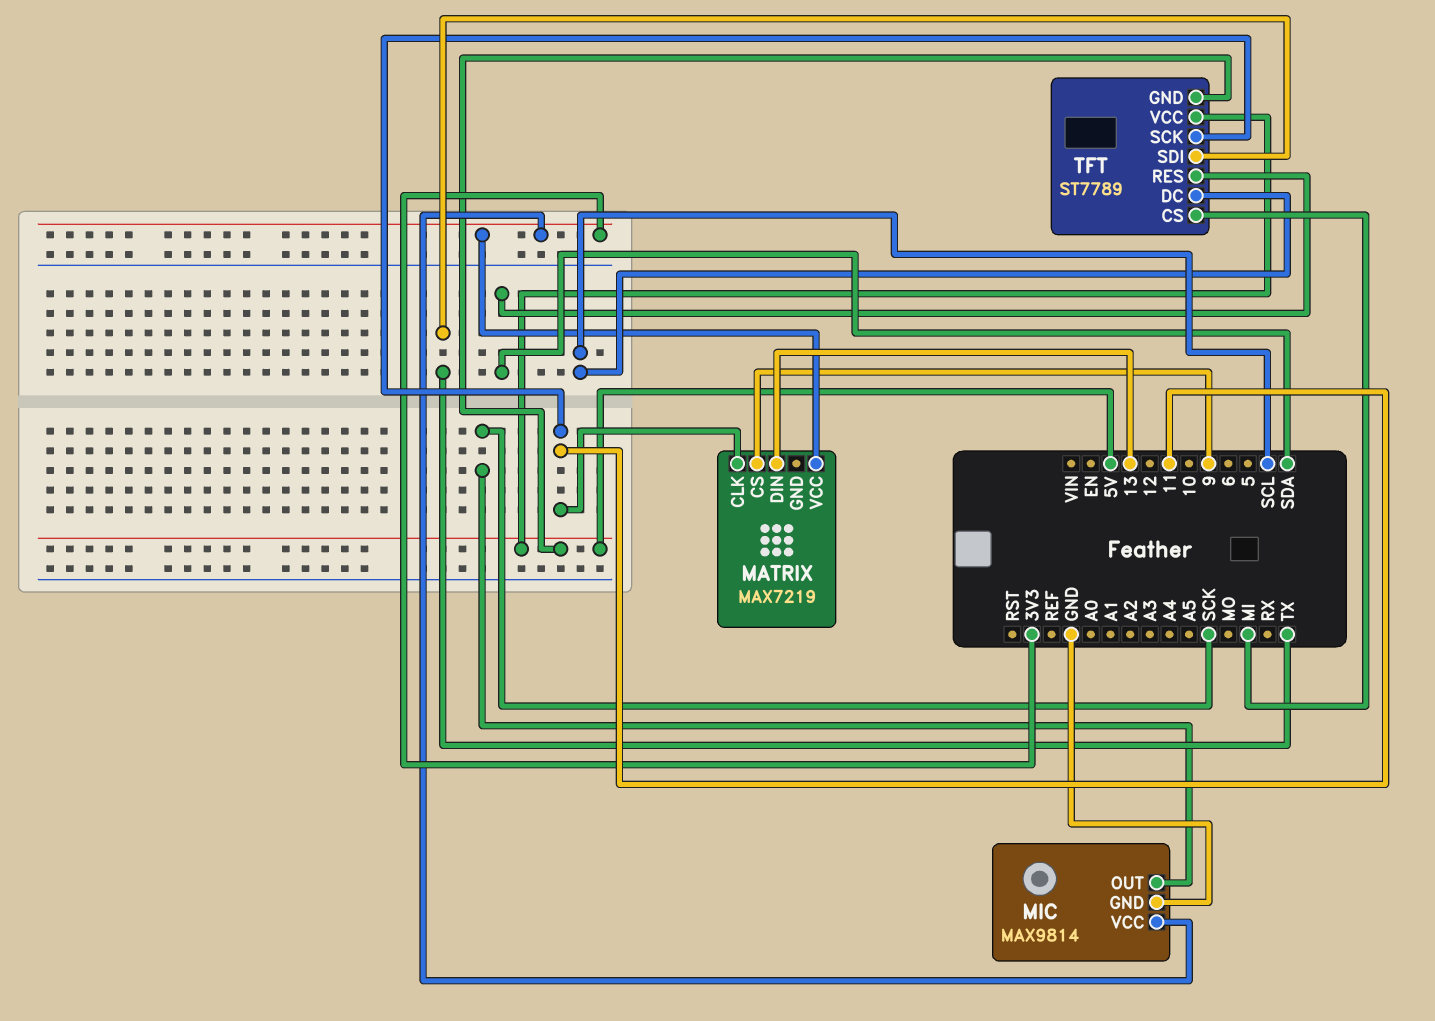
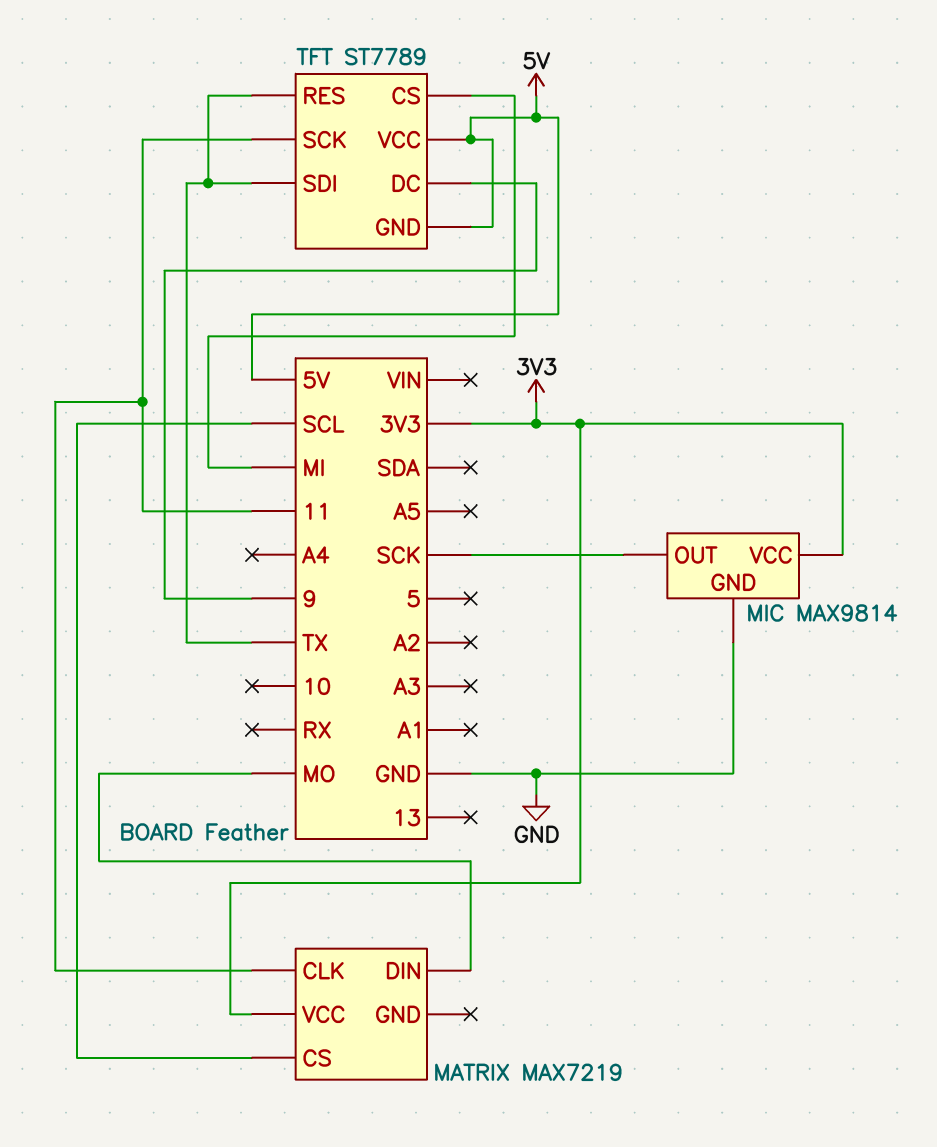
MATRIX pin CS: 9 -> SCL
MATRIX pin DIN: 13 -> MO
TFT pin DC: SCL -> 9
TFT pin RES: SDA -> TX

